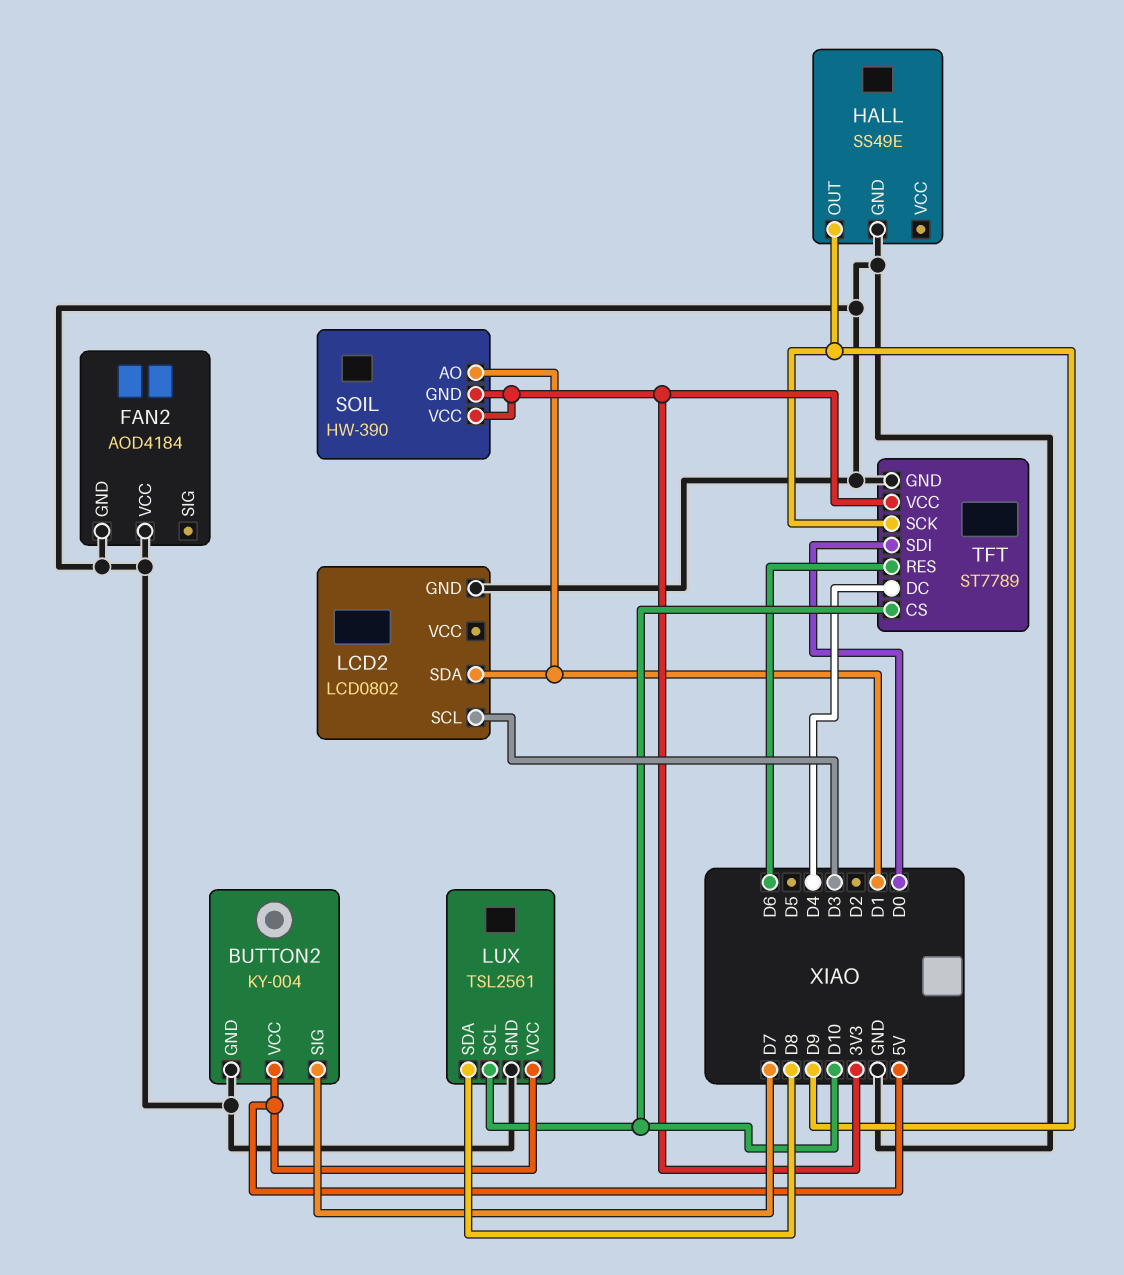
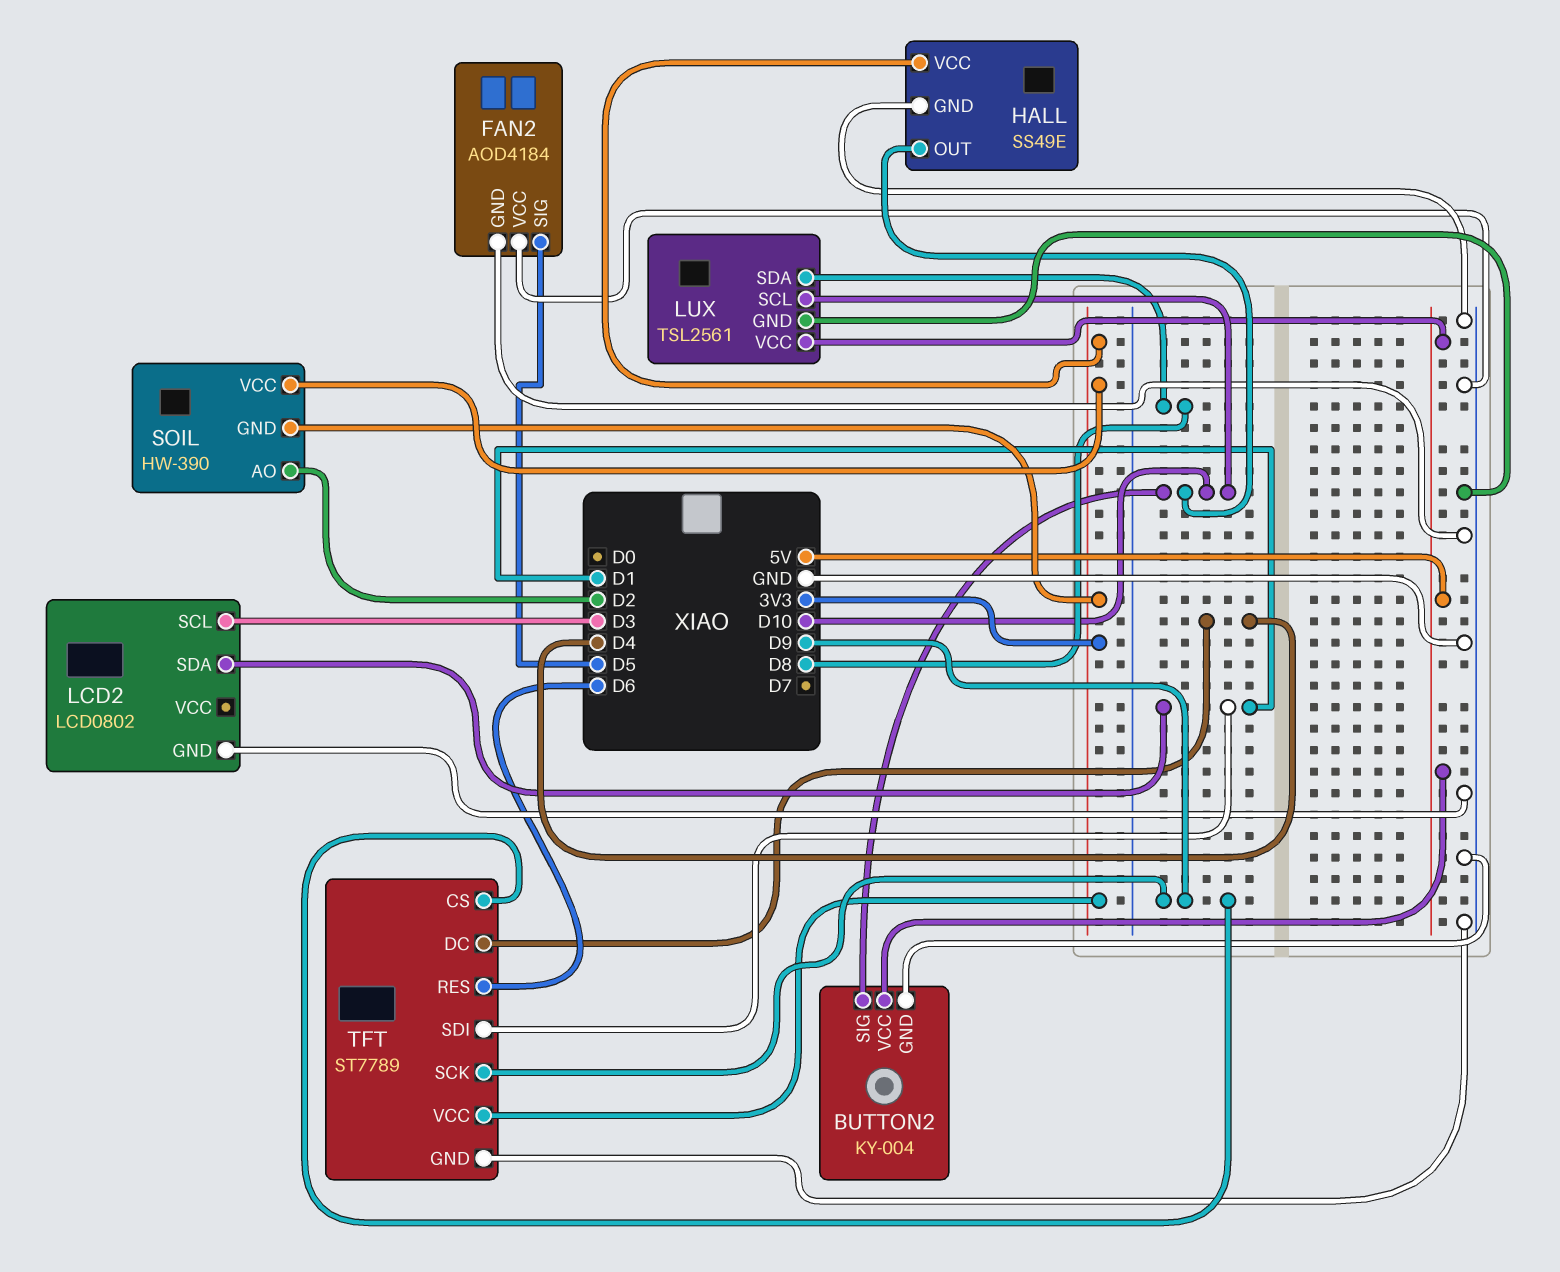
BUTTON2 pin SIG: D7 -> D10
FAN2 pin SIG: none -> D5
HALL pin OUT: D9 -> D10
HALL pin VCC: none -> 3V3
SOIL pin AO: D1 -> D2
TFT pin CS: D10 -> D9
TFT pin SDI: D0 -> D1

